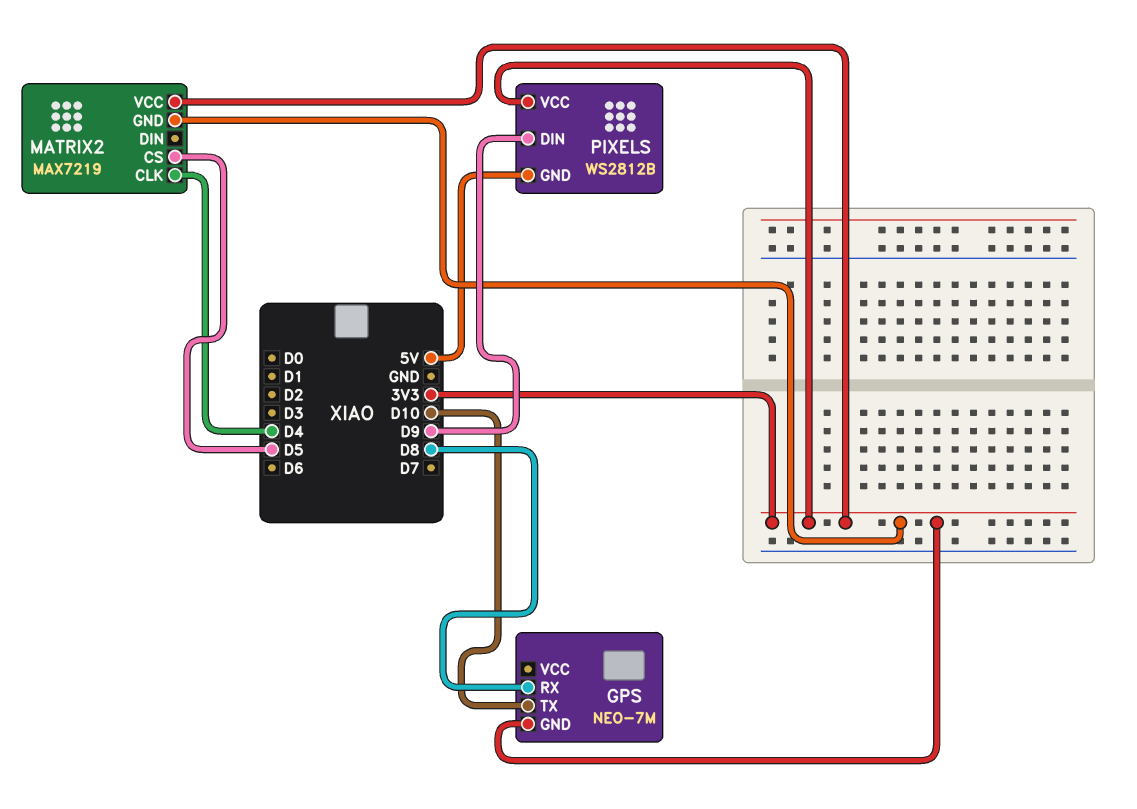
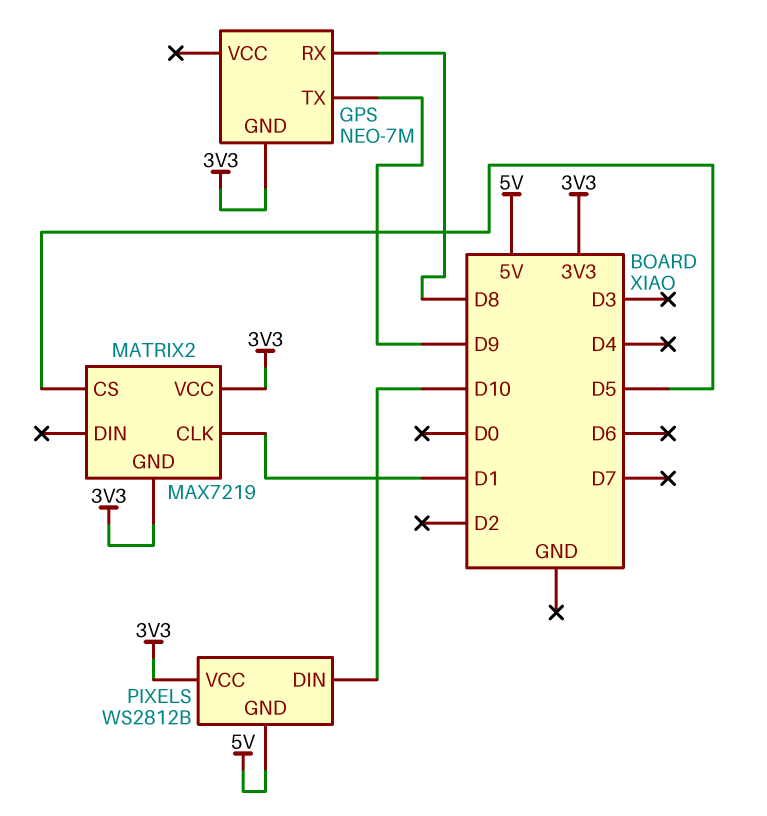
GPS pin TX: D10 -> D9
MATRIX2 pin CLK: D4 -> D1
PIXELS pin DIN: D9 -> D10

